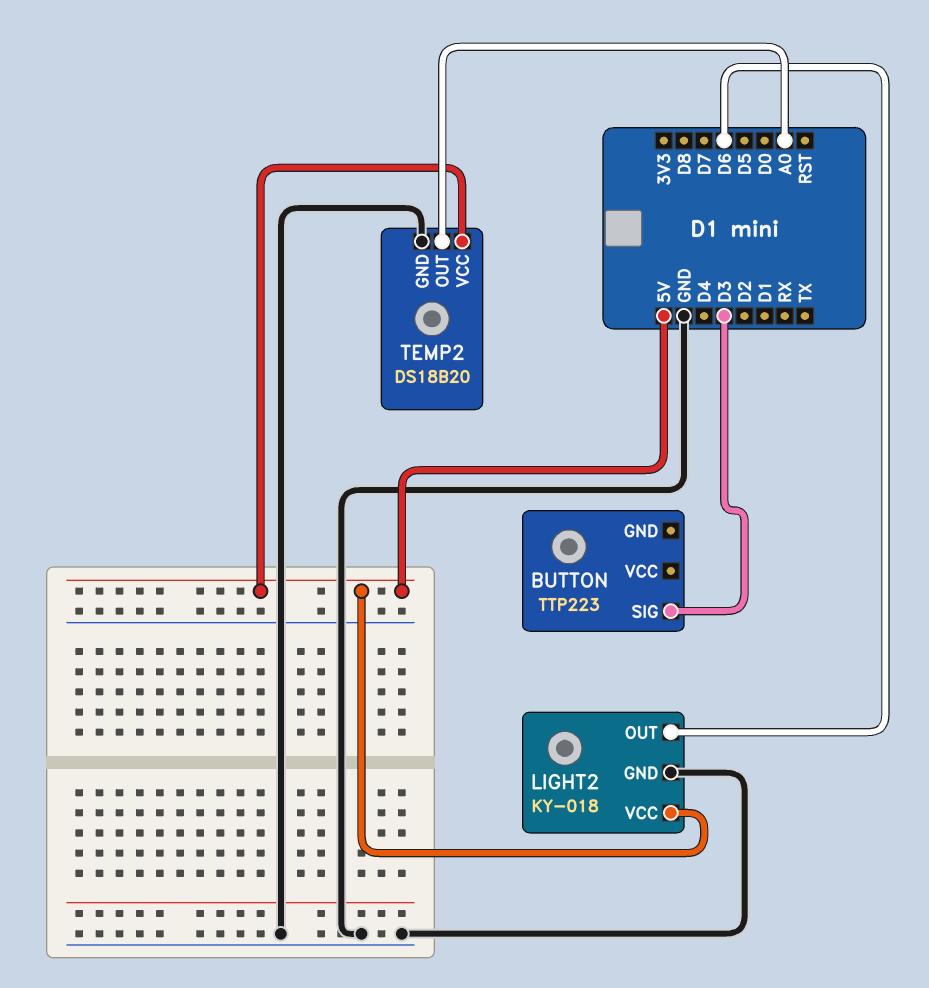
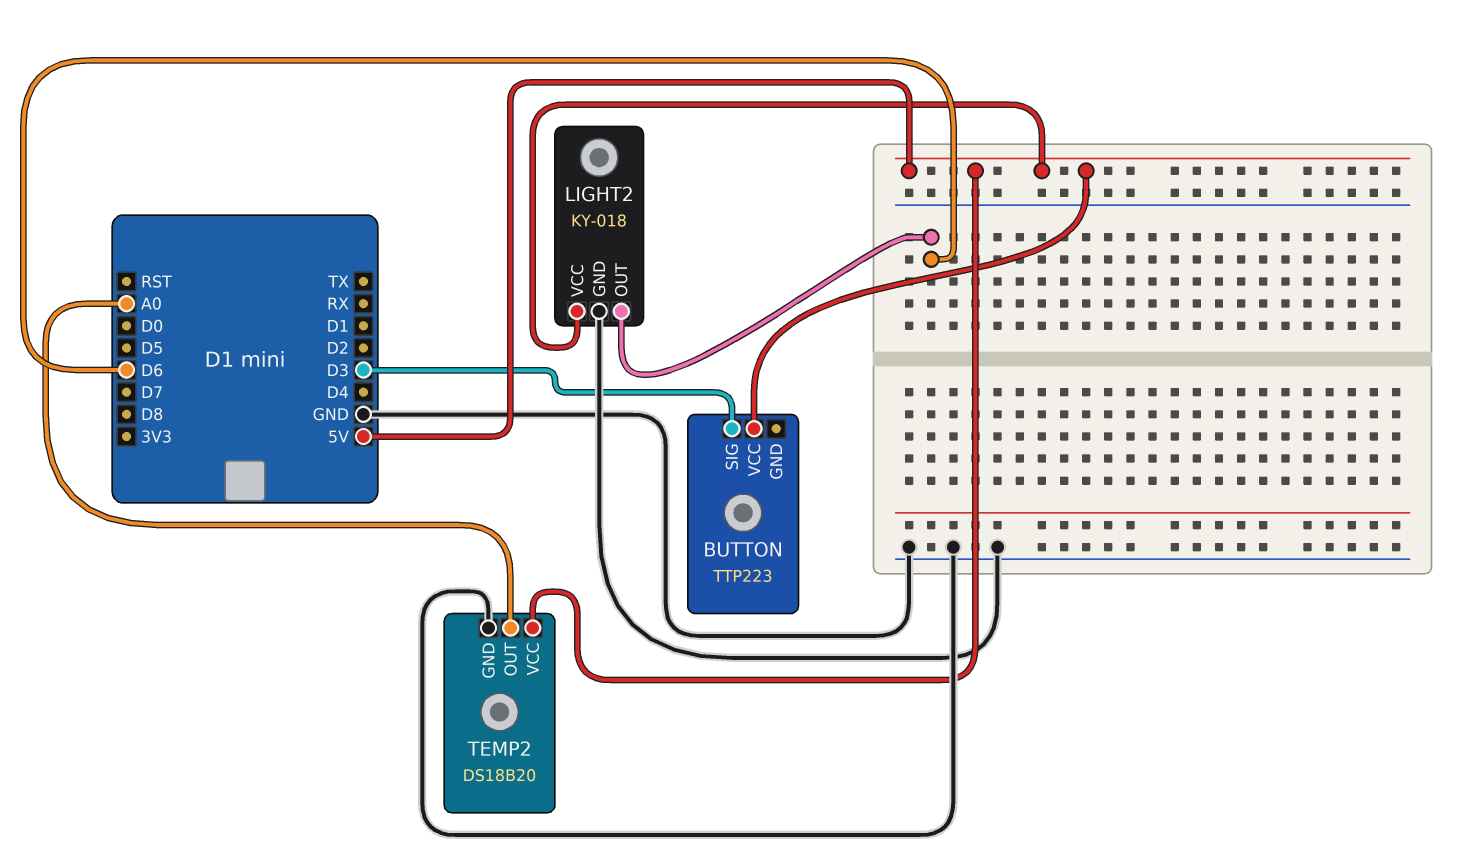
BUTTON pin VCC: none -> 5V

